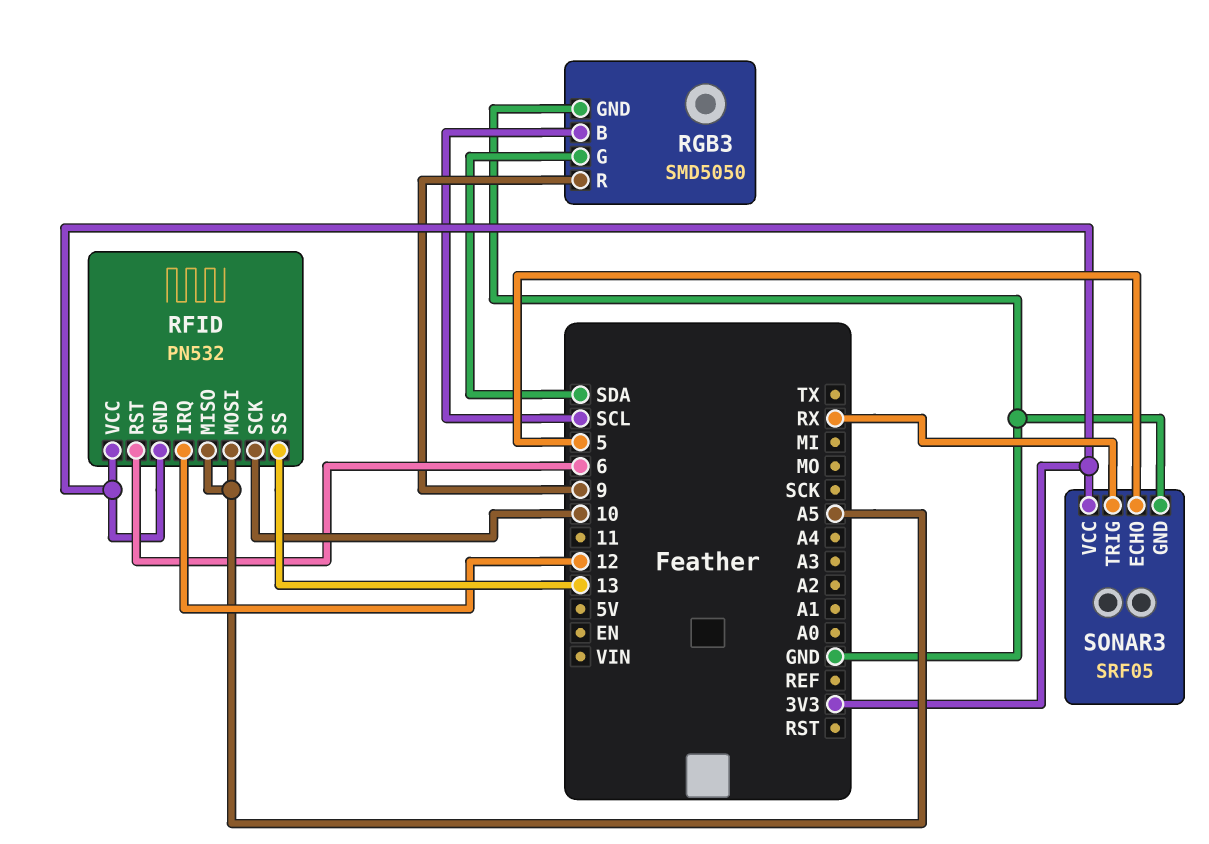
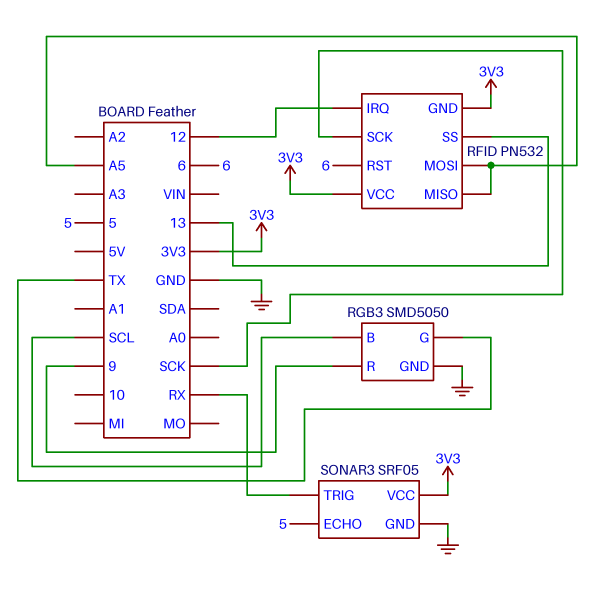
RFID pin SCK: 10 -> SCK
RGB3 pin G: SDA -> TX

